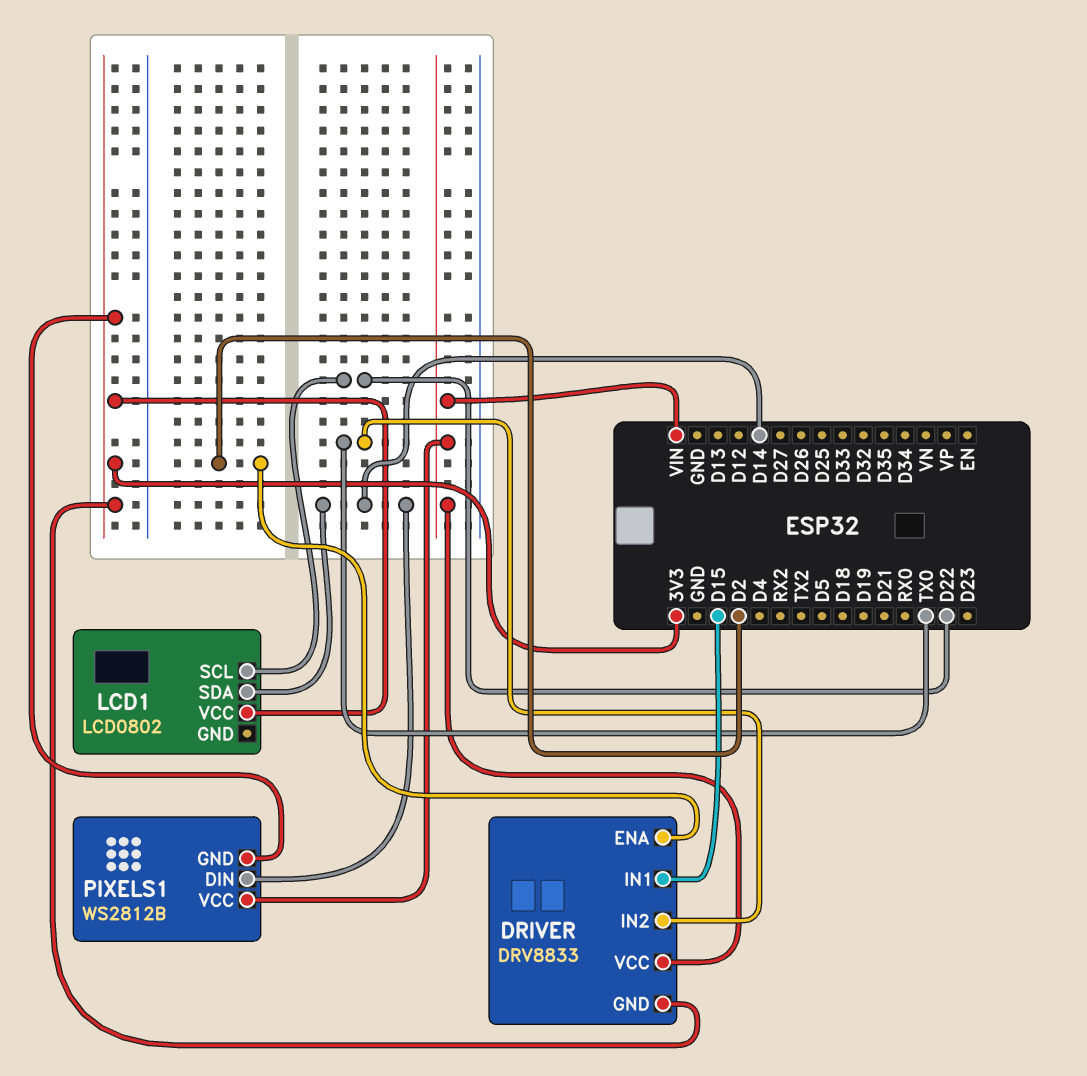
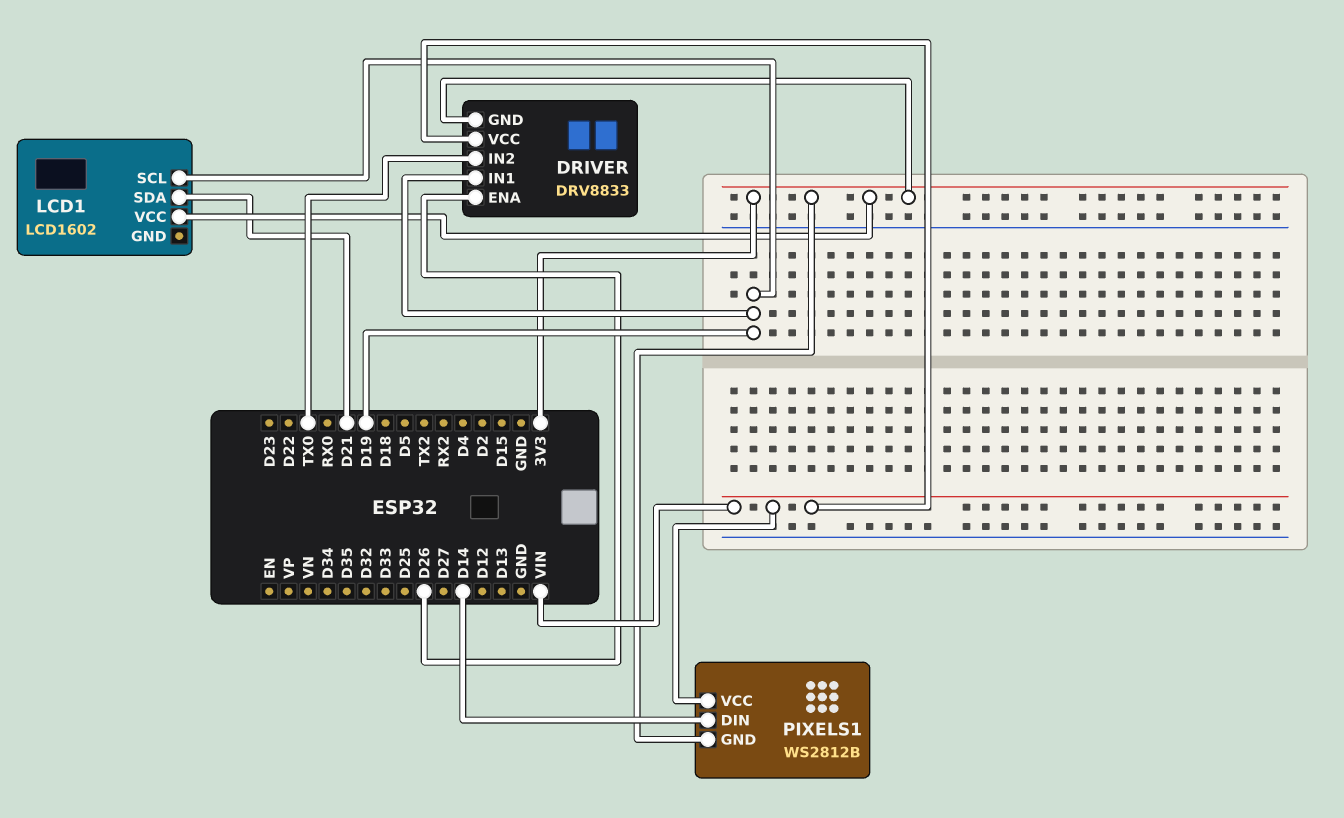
DRIVER pin ENA: D2 -> D26
DRIVER pin IN1: D15 -> D19
LCD1: LCD0802 -> LCD1602
LCD1 pin SCL: D22 -> D19
LCD1 pin SDA: D14 -> D21

